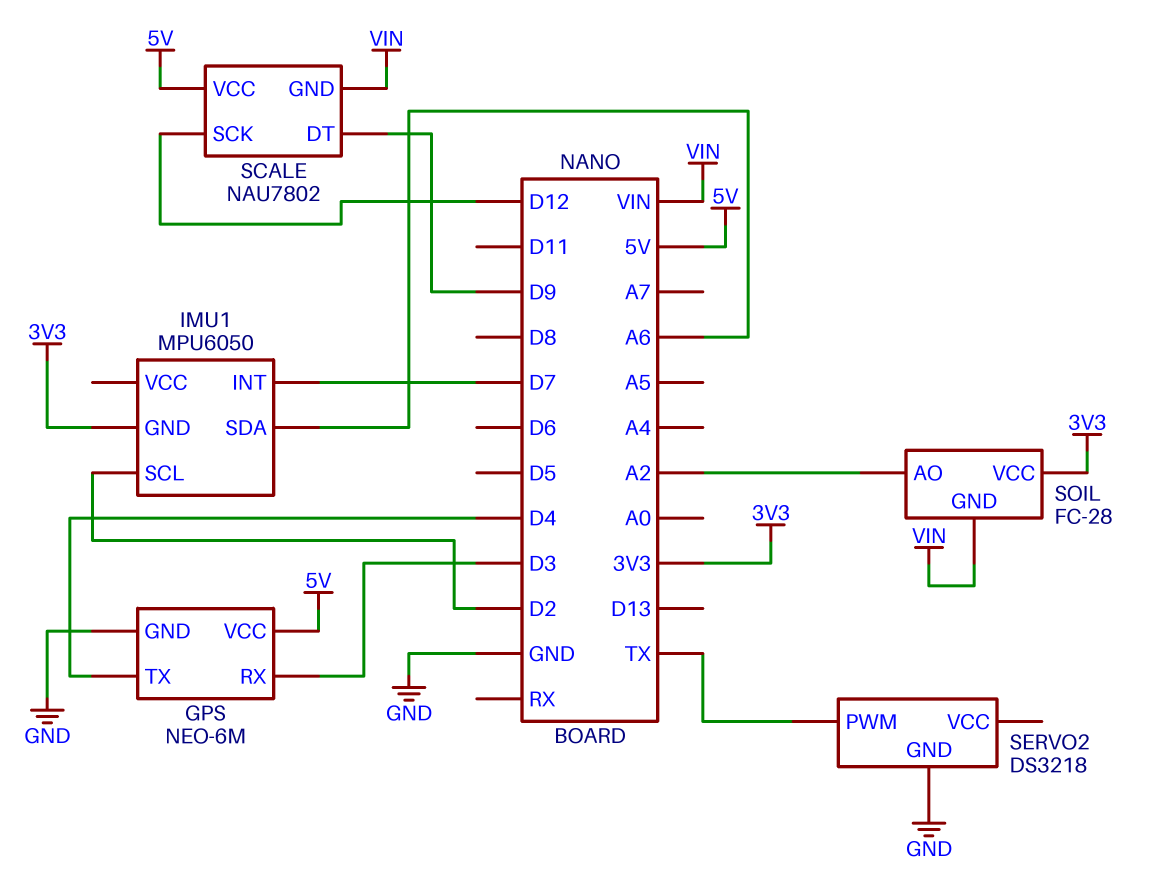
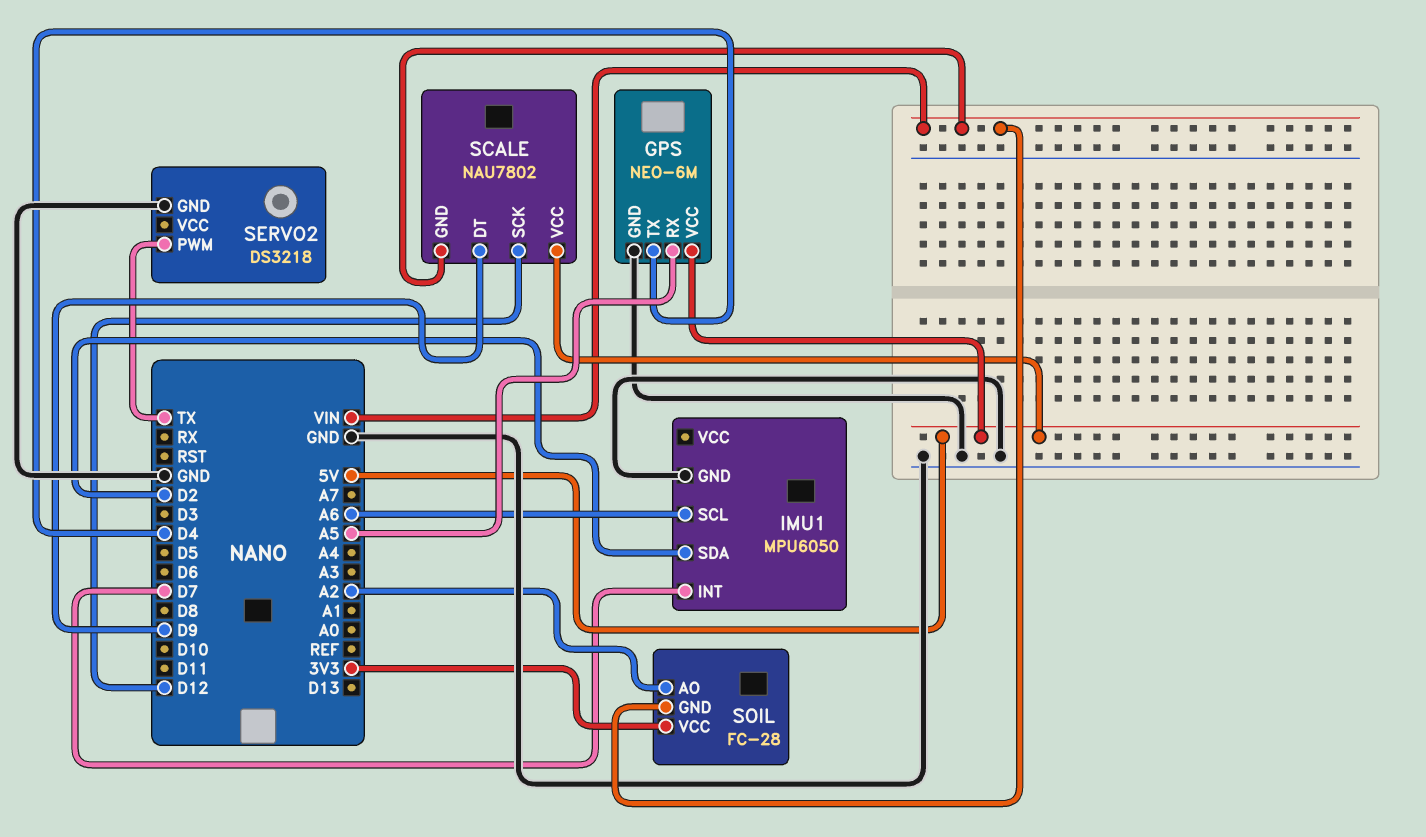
GPS pin RX: D3 -> A5
IMU1 pin GND: 3V3 -> GND
IMU1 pin SCL: D2 -> A6
IMU1 pin SDA: A6 -> D2

